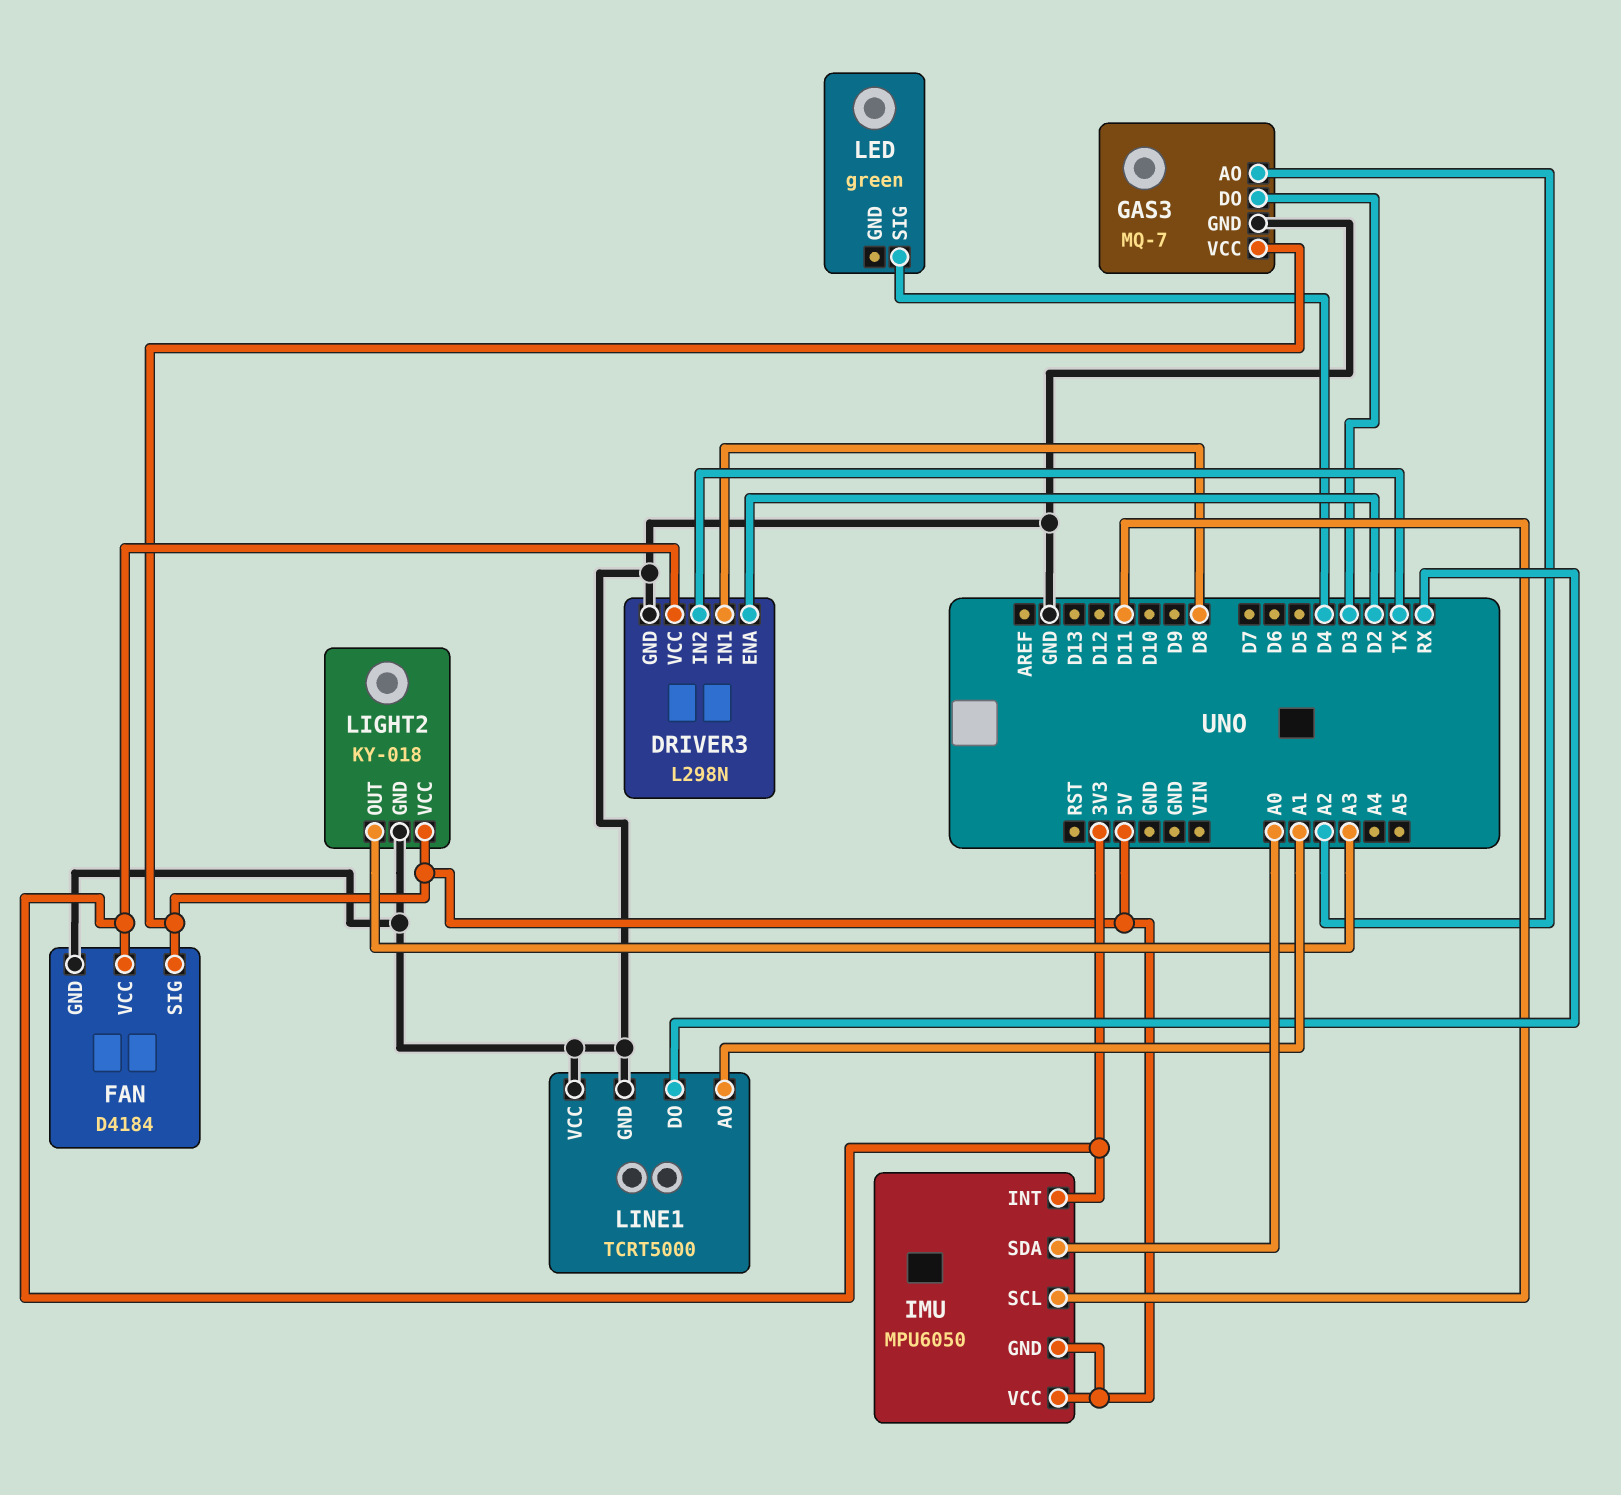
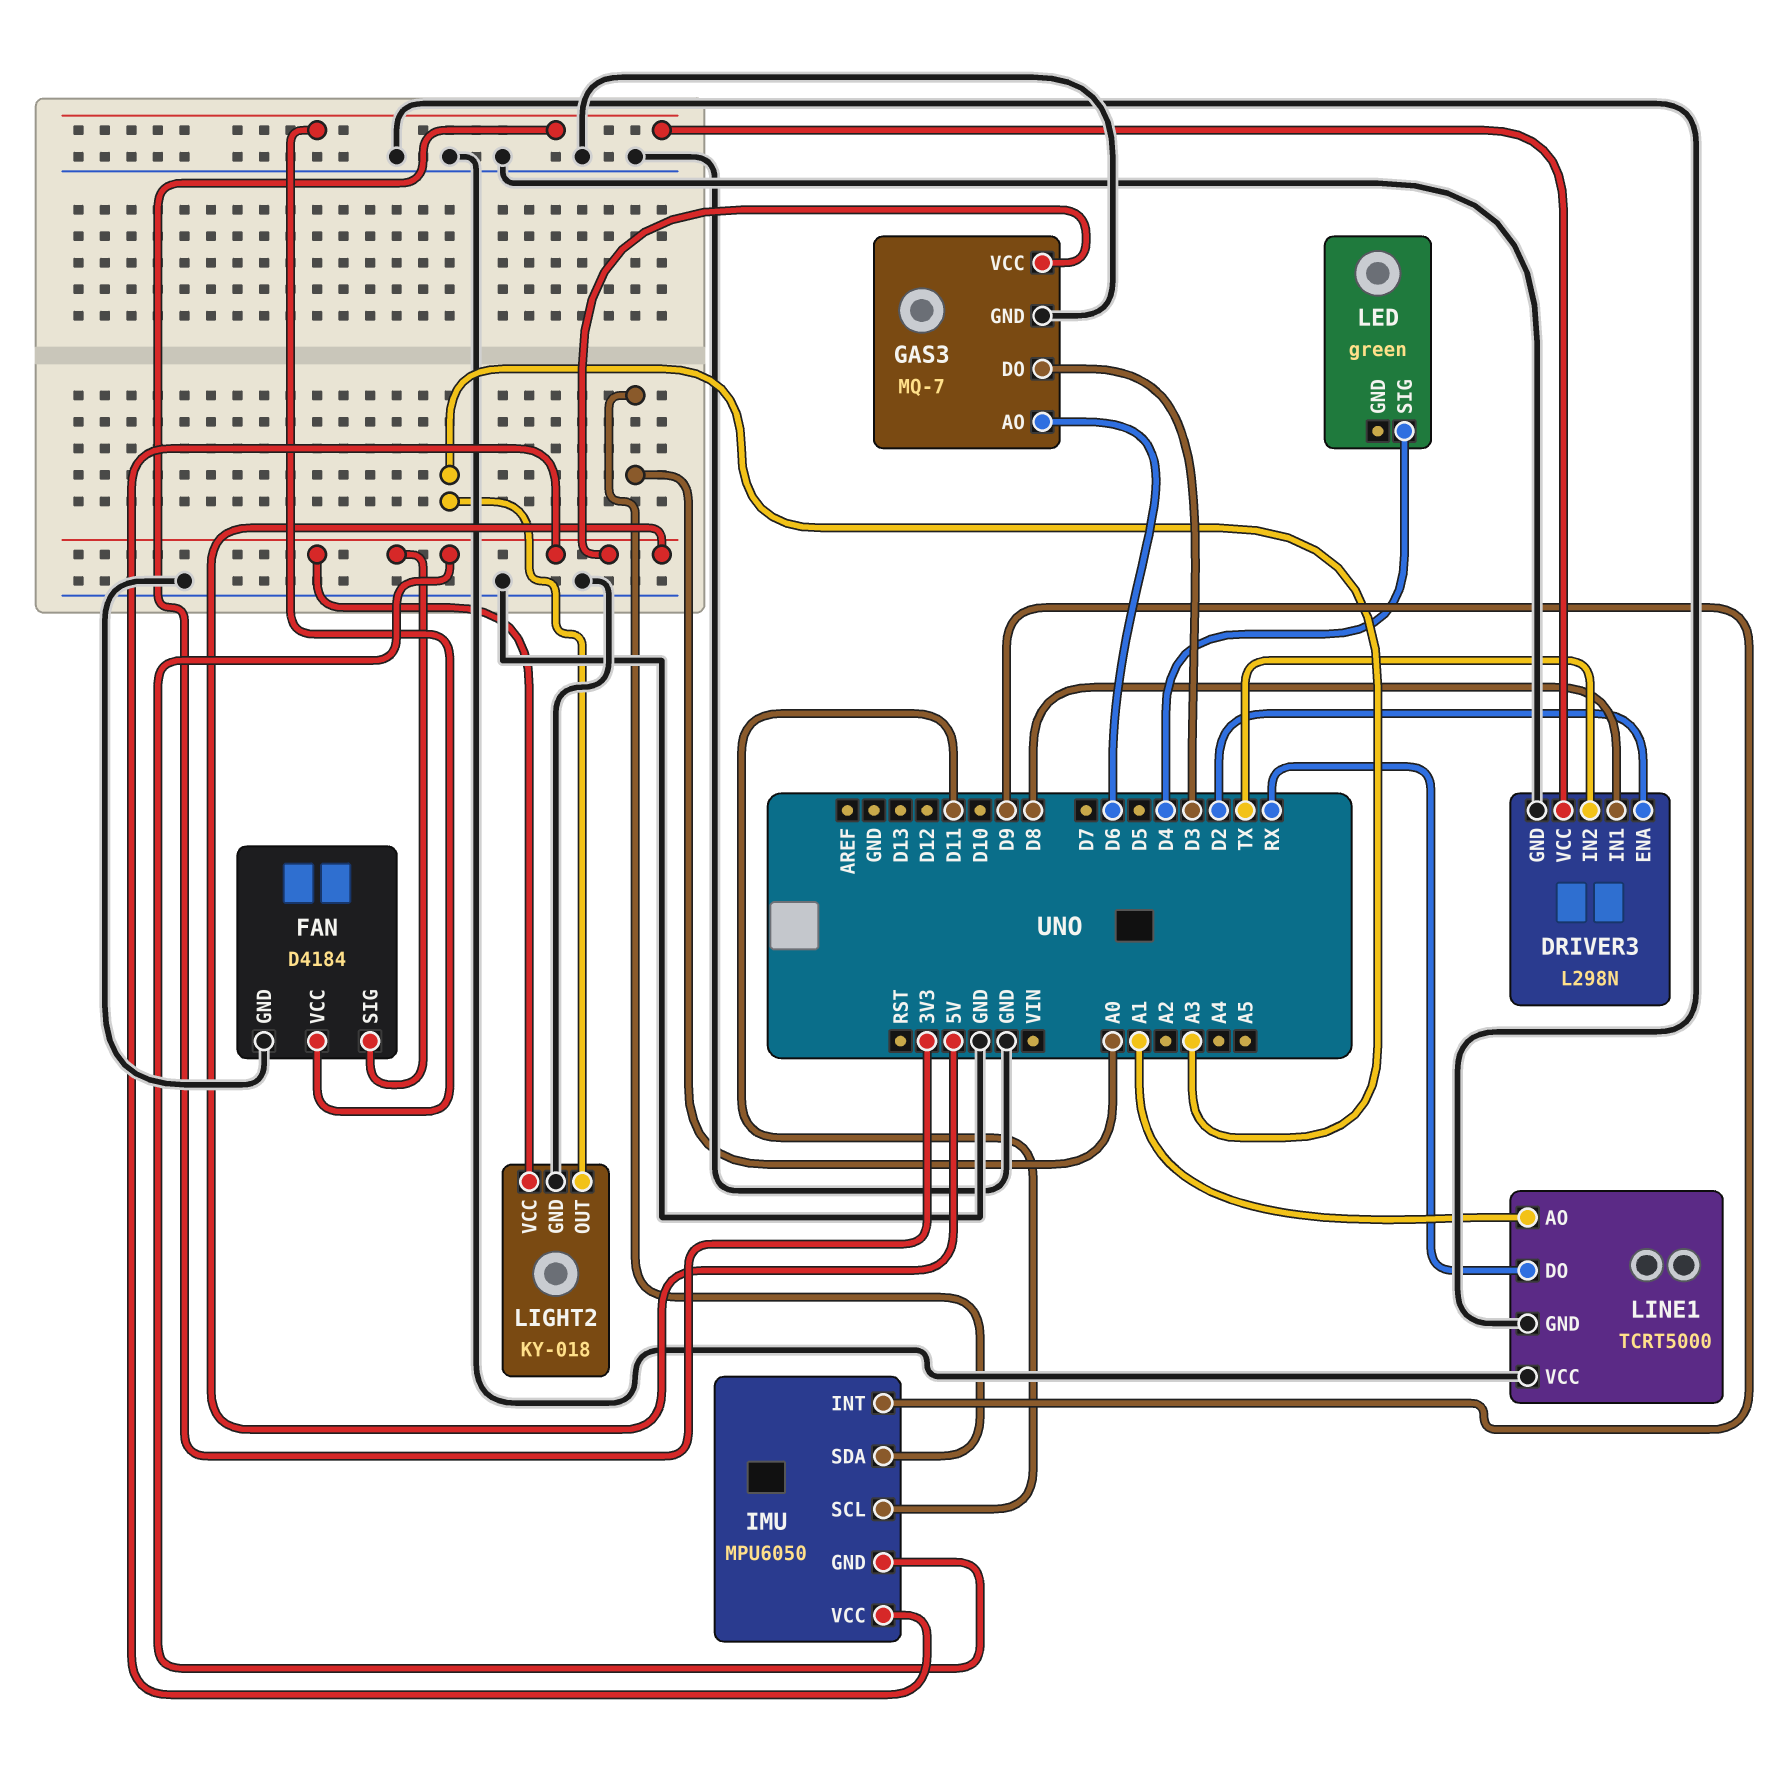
GAS3 pin AO: A2 -> D6
IMU pin INT: 3V3 -> D9

